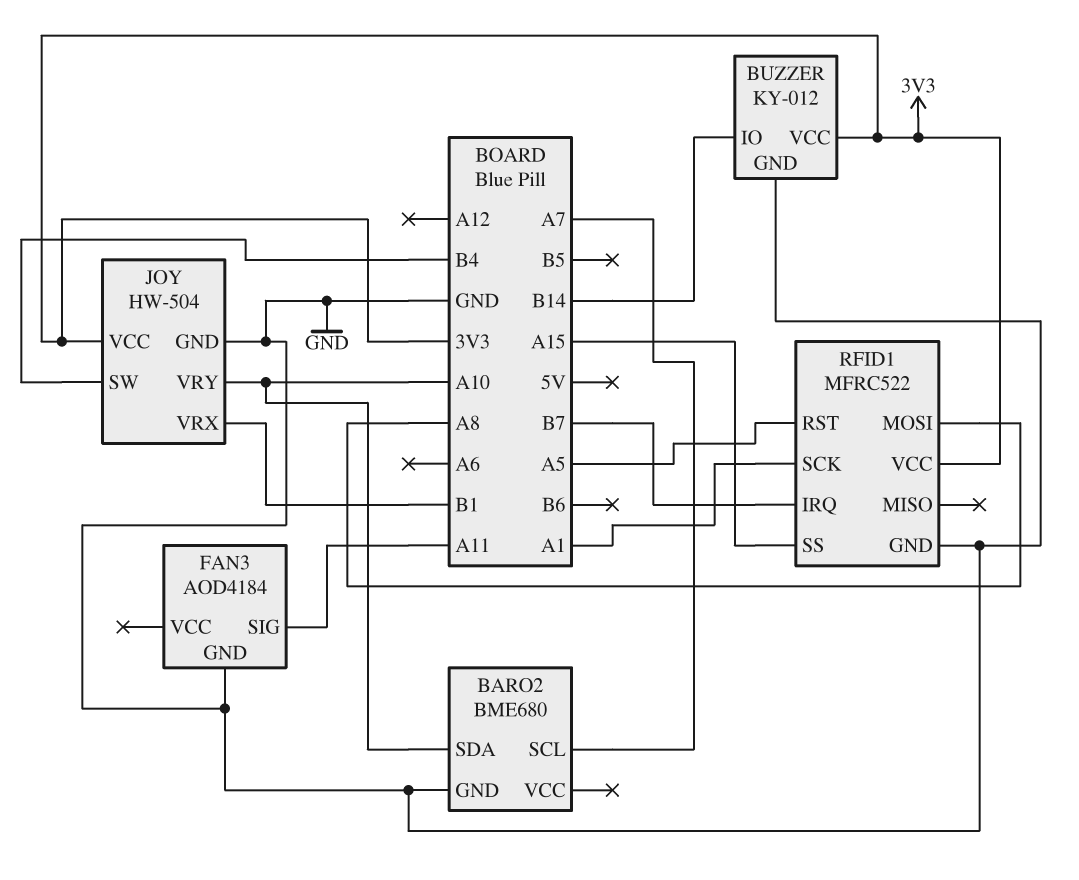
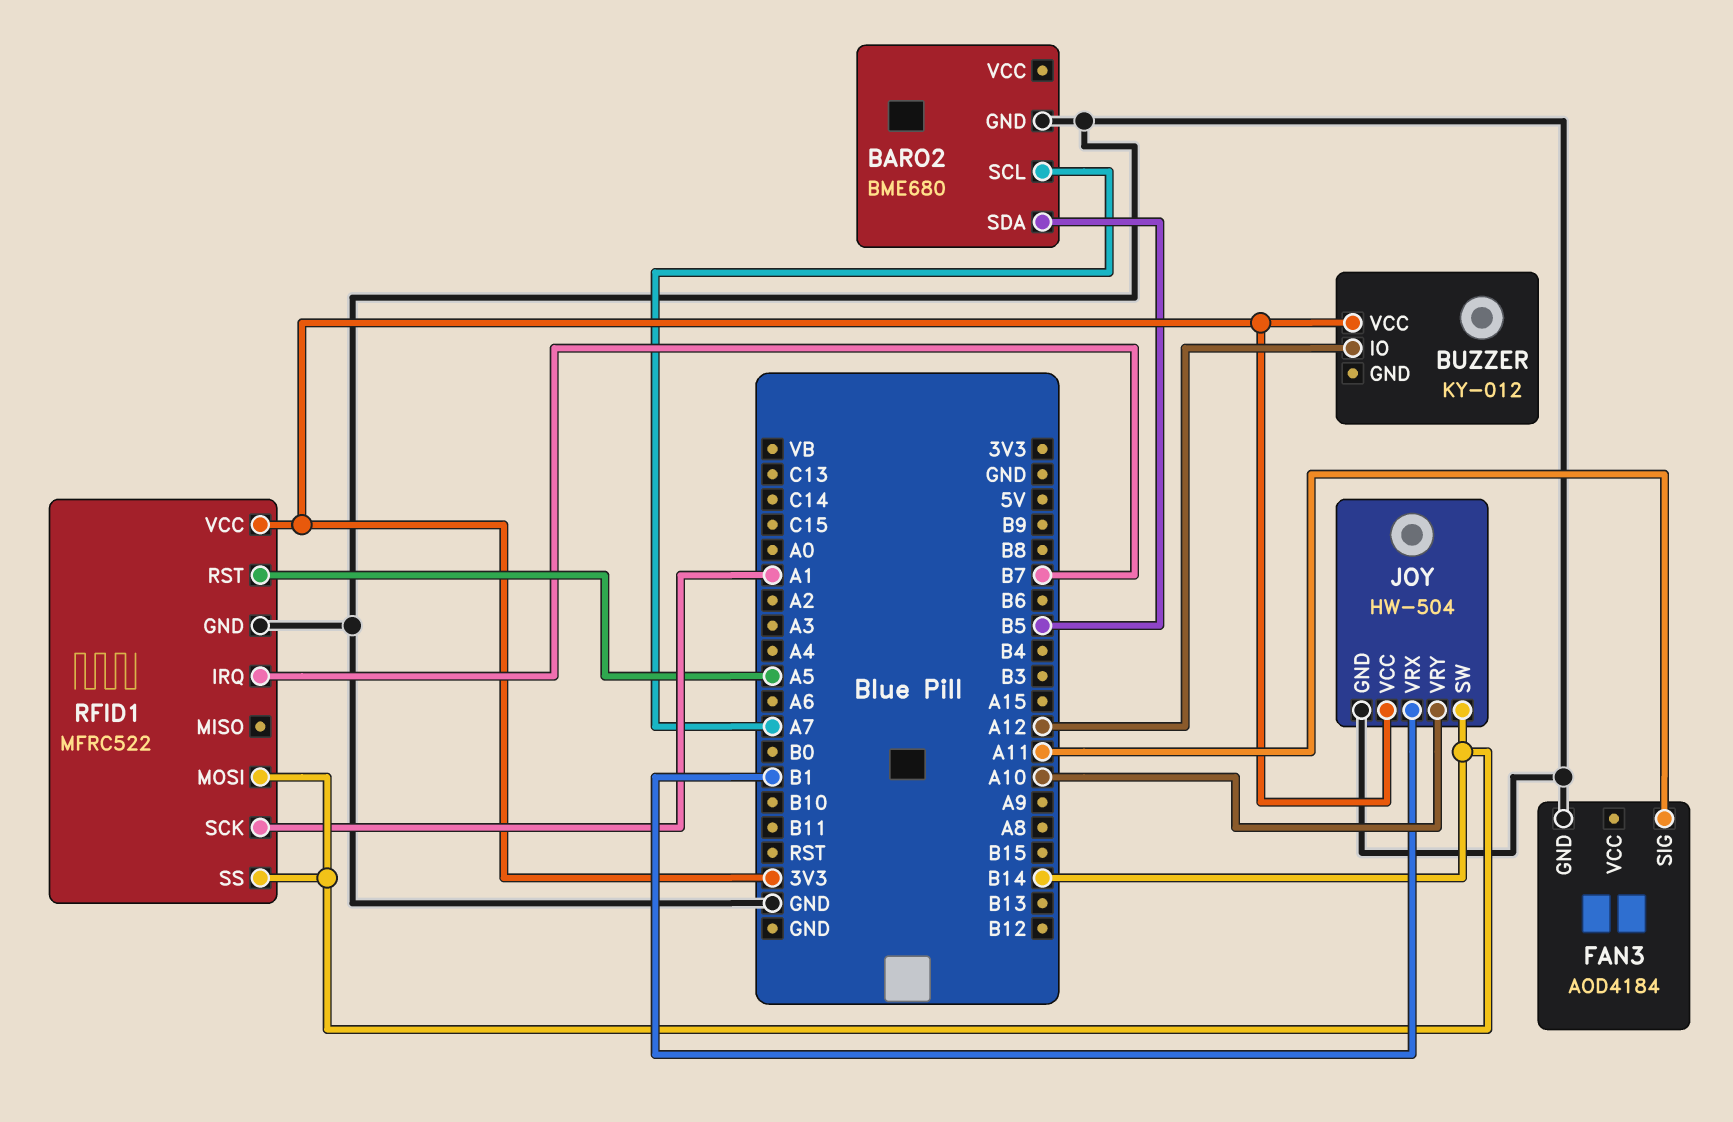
BARO2 pin SDA: A10 -> B5
BUZZER pin GND: GND -> none
BUZZER pin IO: B14 -> A12
JOY pin SW: B4 -> B14
RFID1 pin MOSI: A8 -> B14
RFID1 pin SS: A15 -> B14

